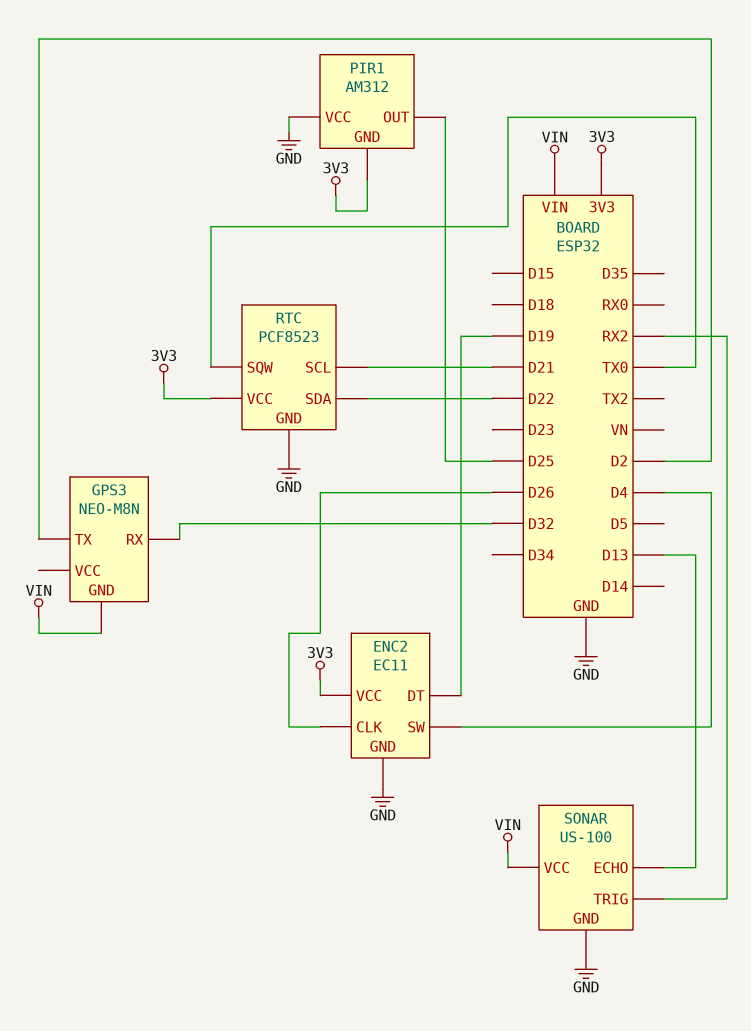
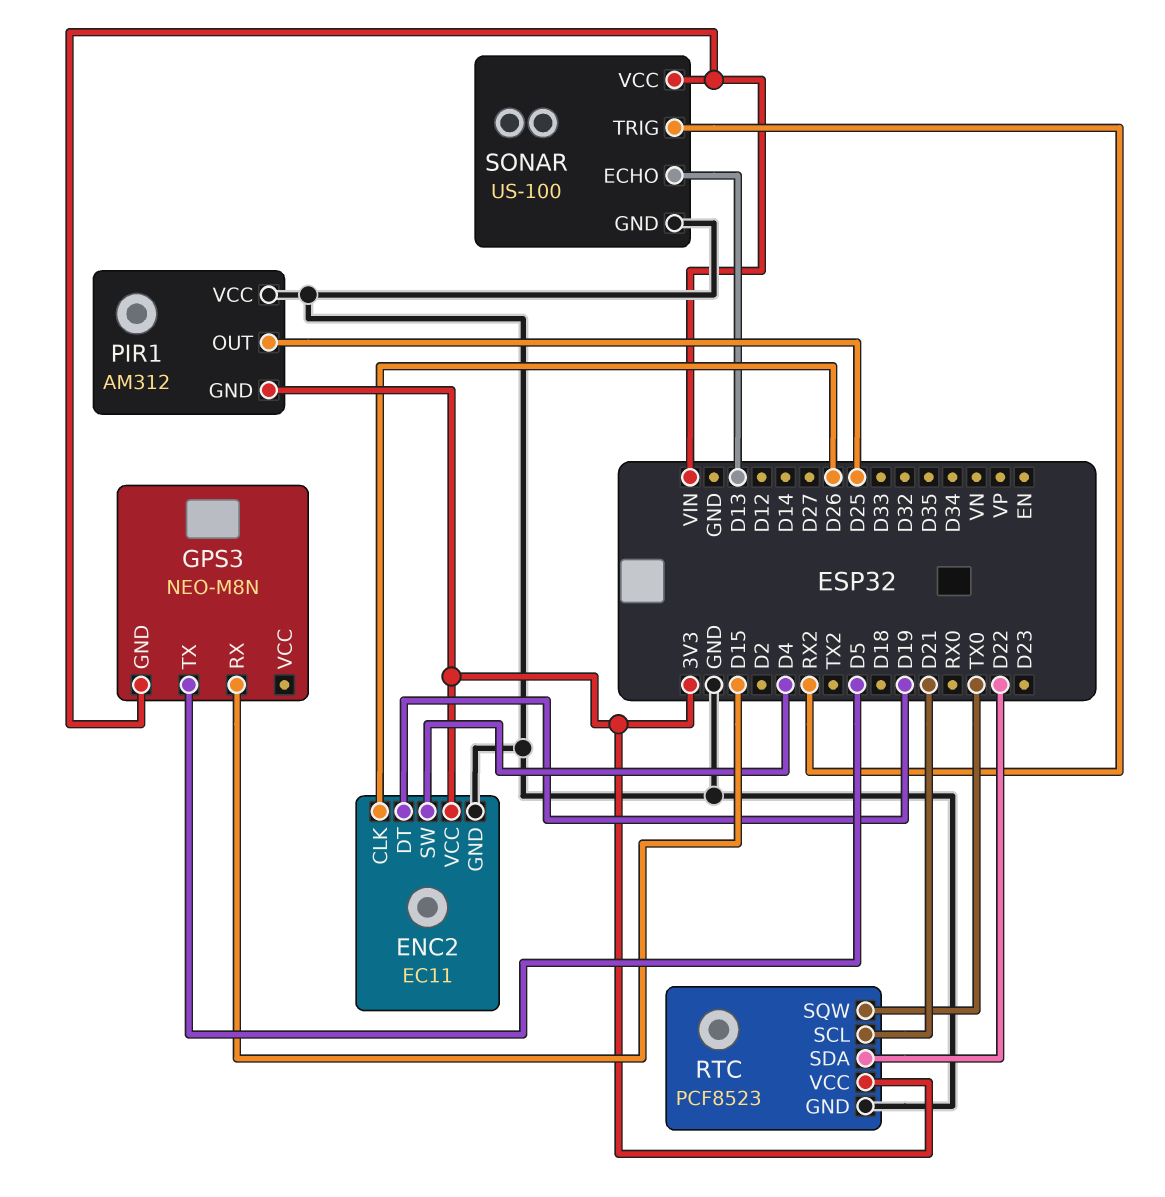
GPS3 pin RX: D32 -> D15
GPS3 pin TX: D2 -> D5

